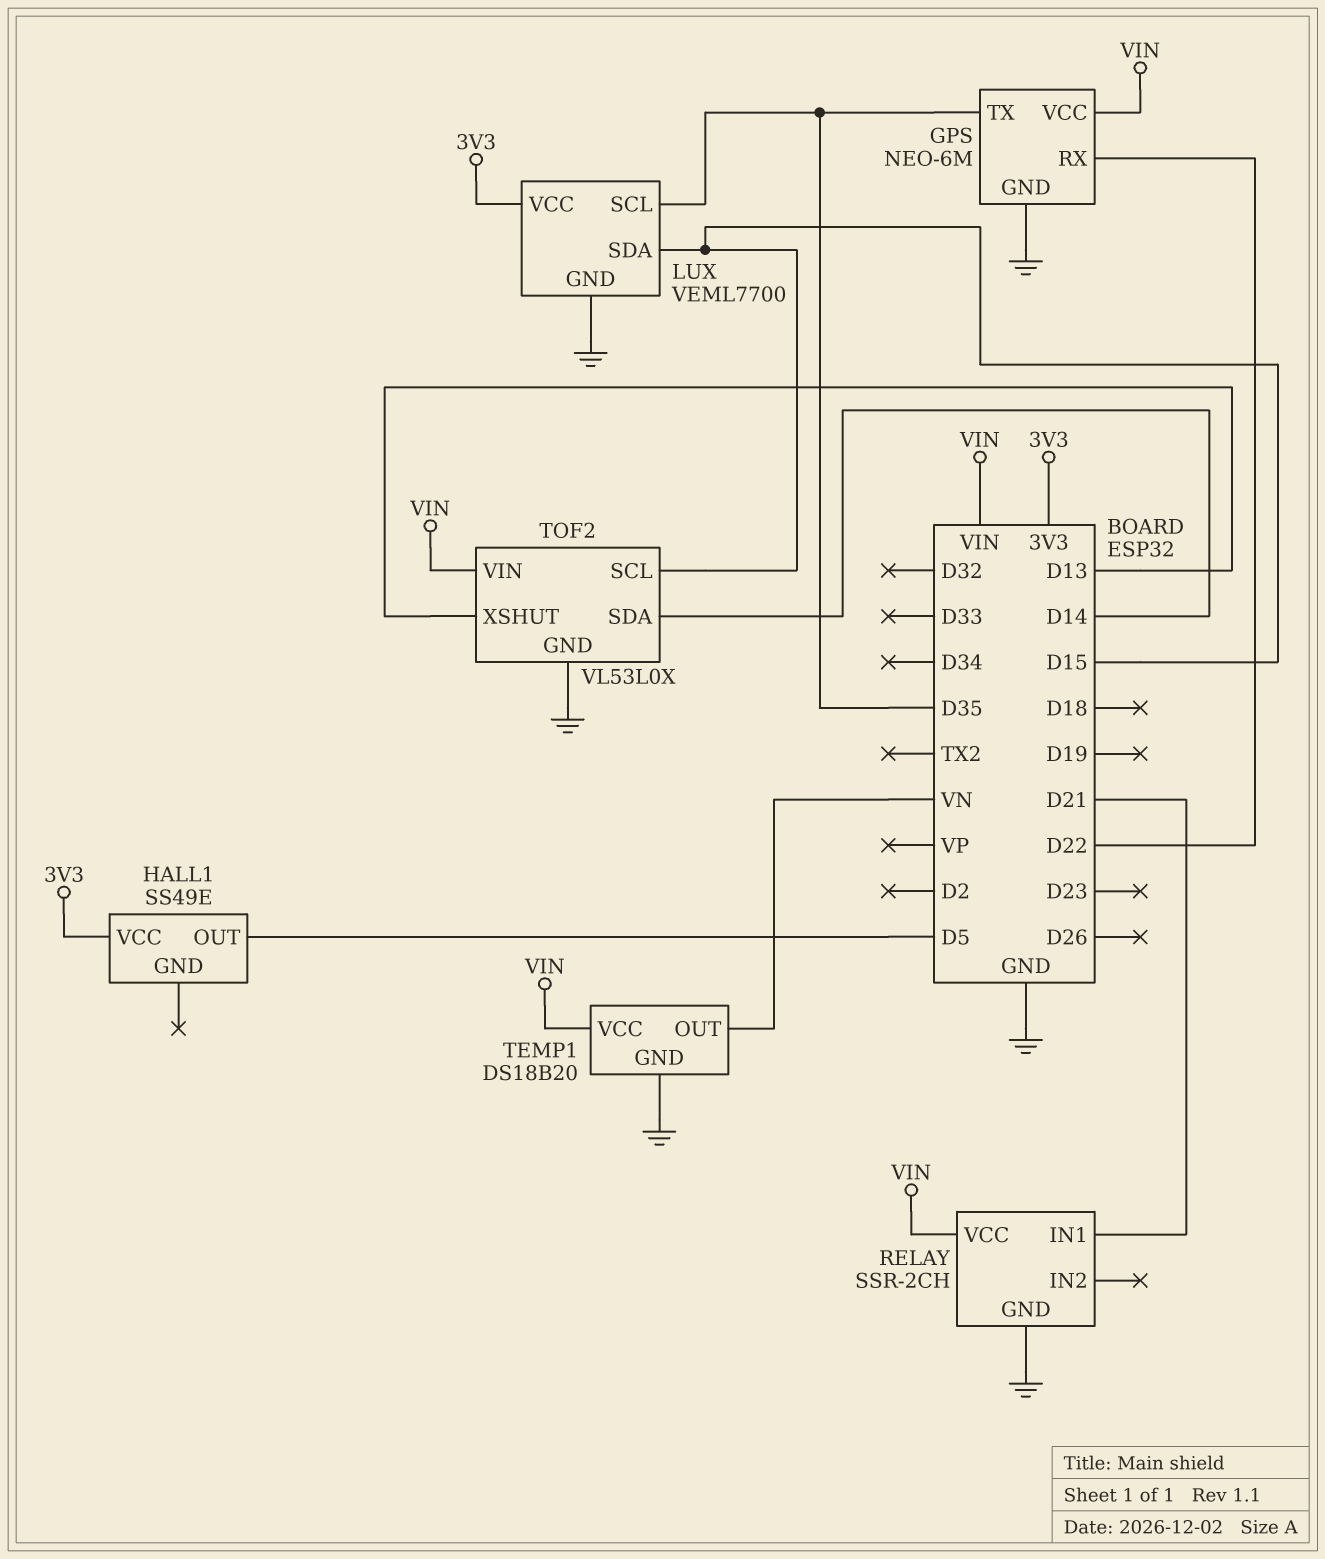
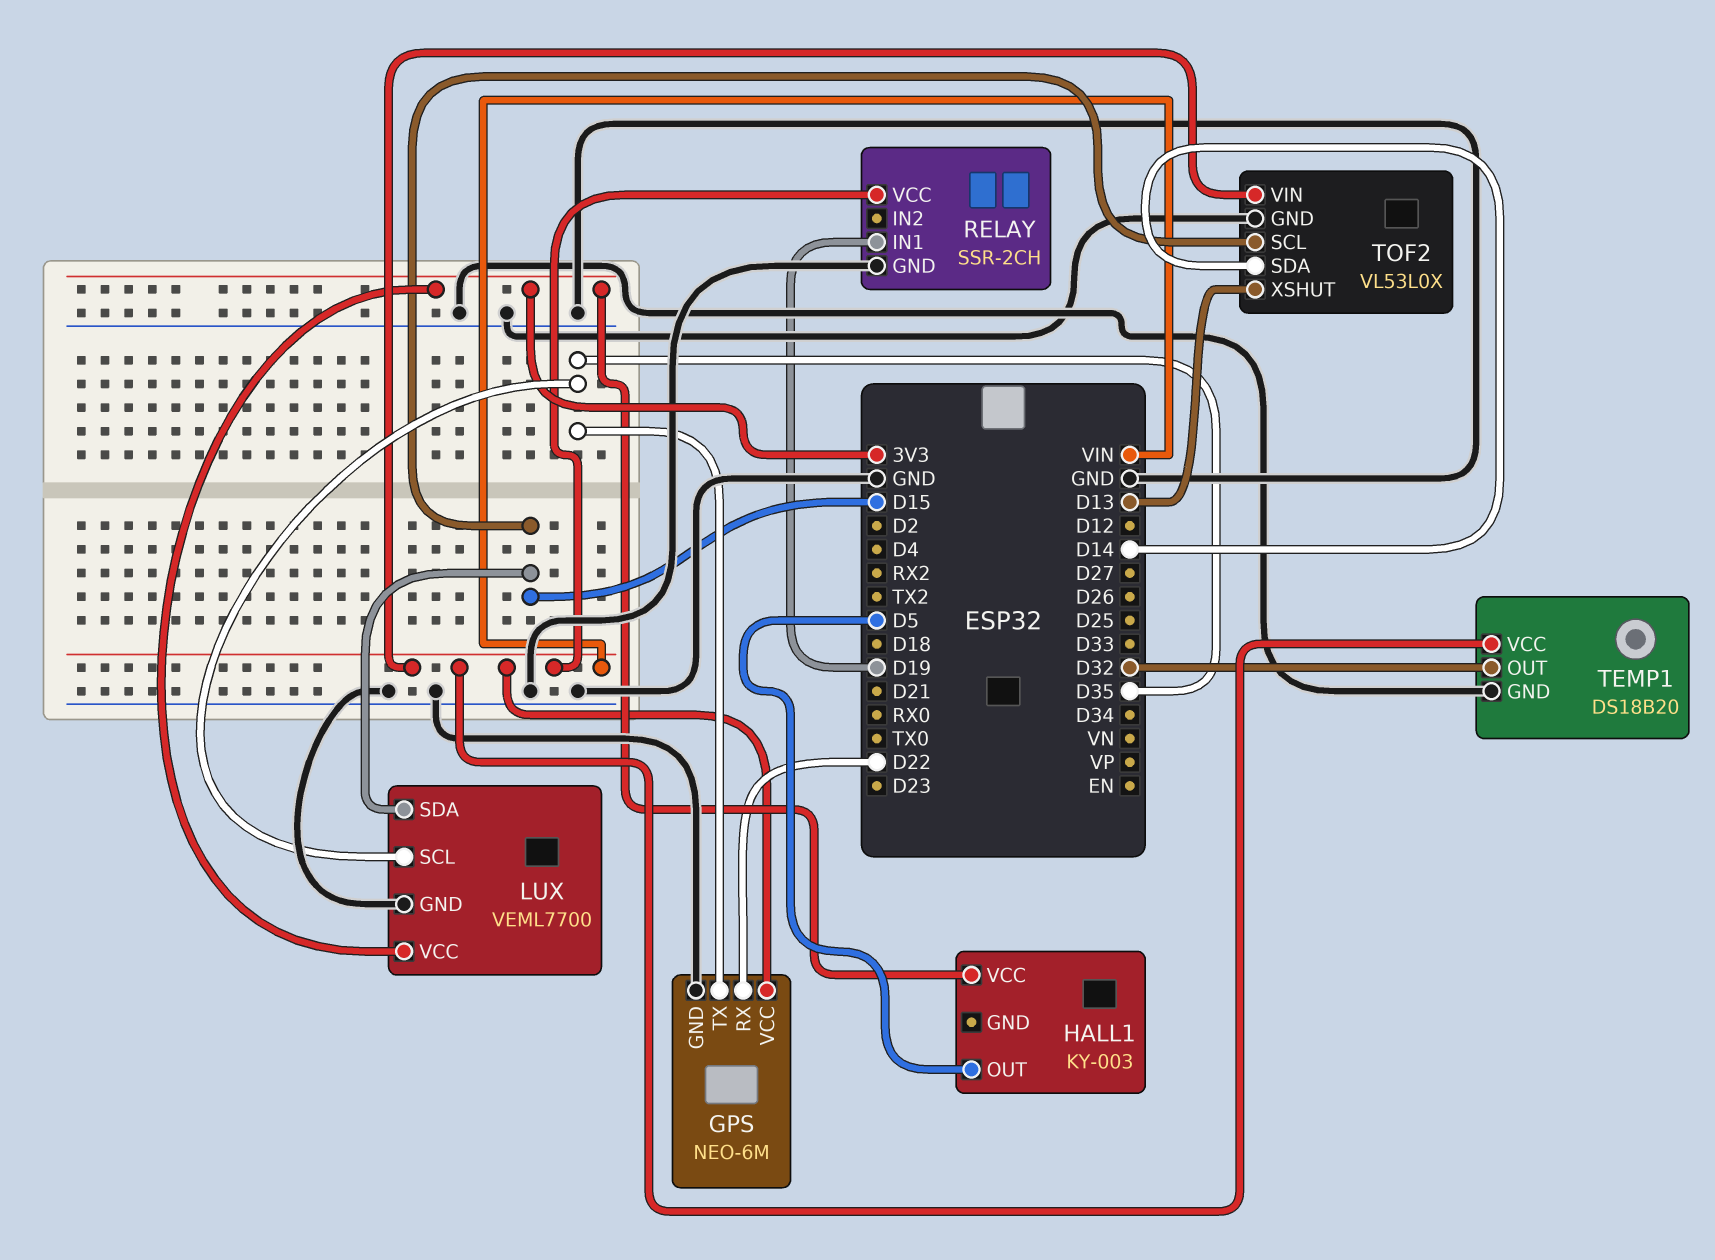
HALL1: SS49E -> KY-003
RELAY pin IN1: D21 -> D19
TEMP1 pin OUT: VN -> D32

